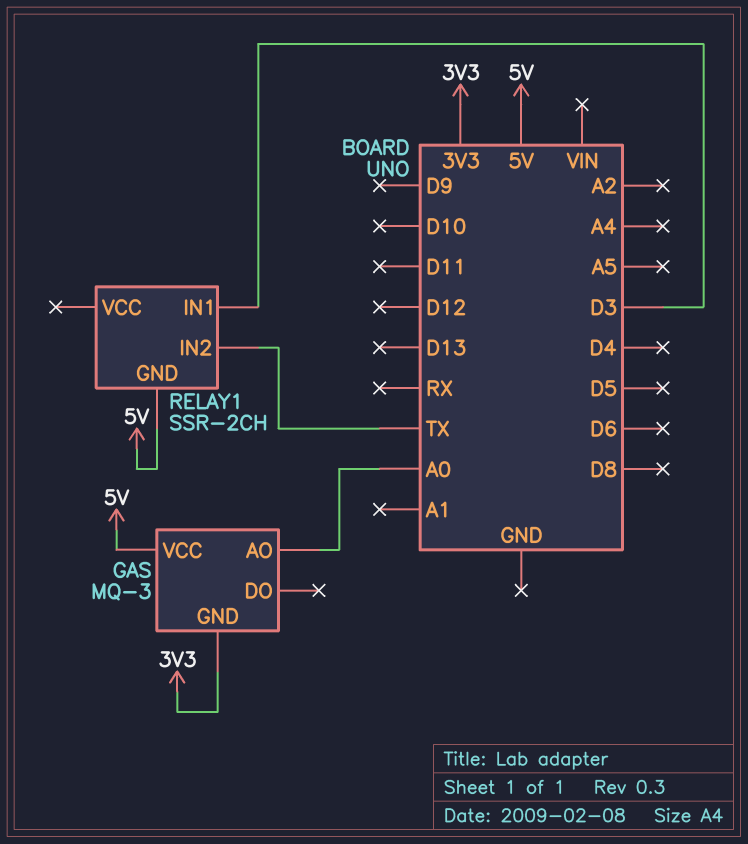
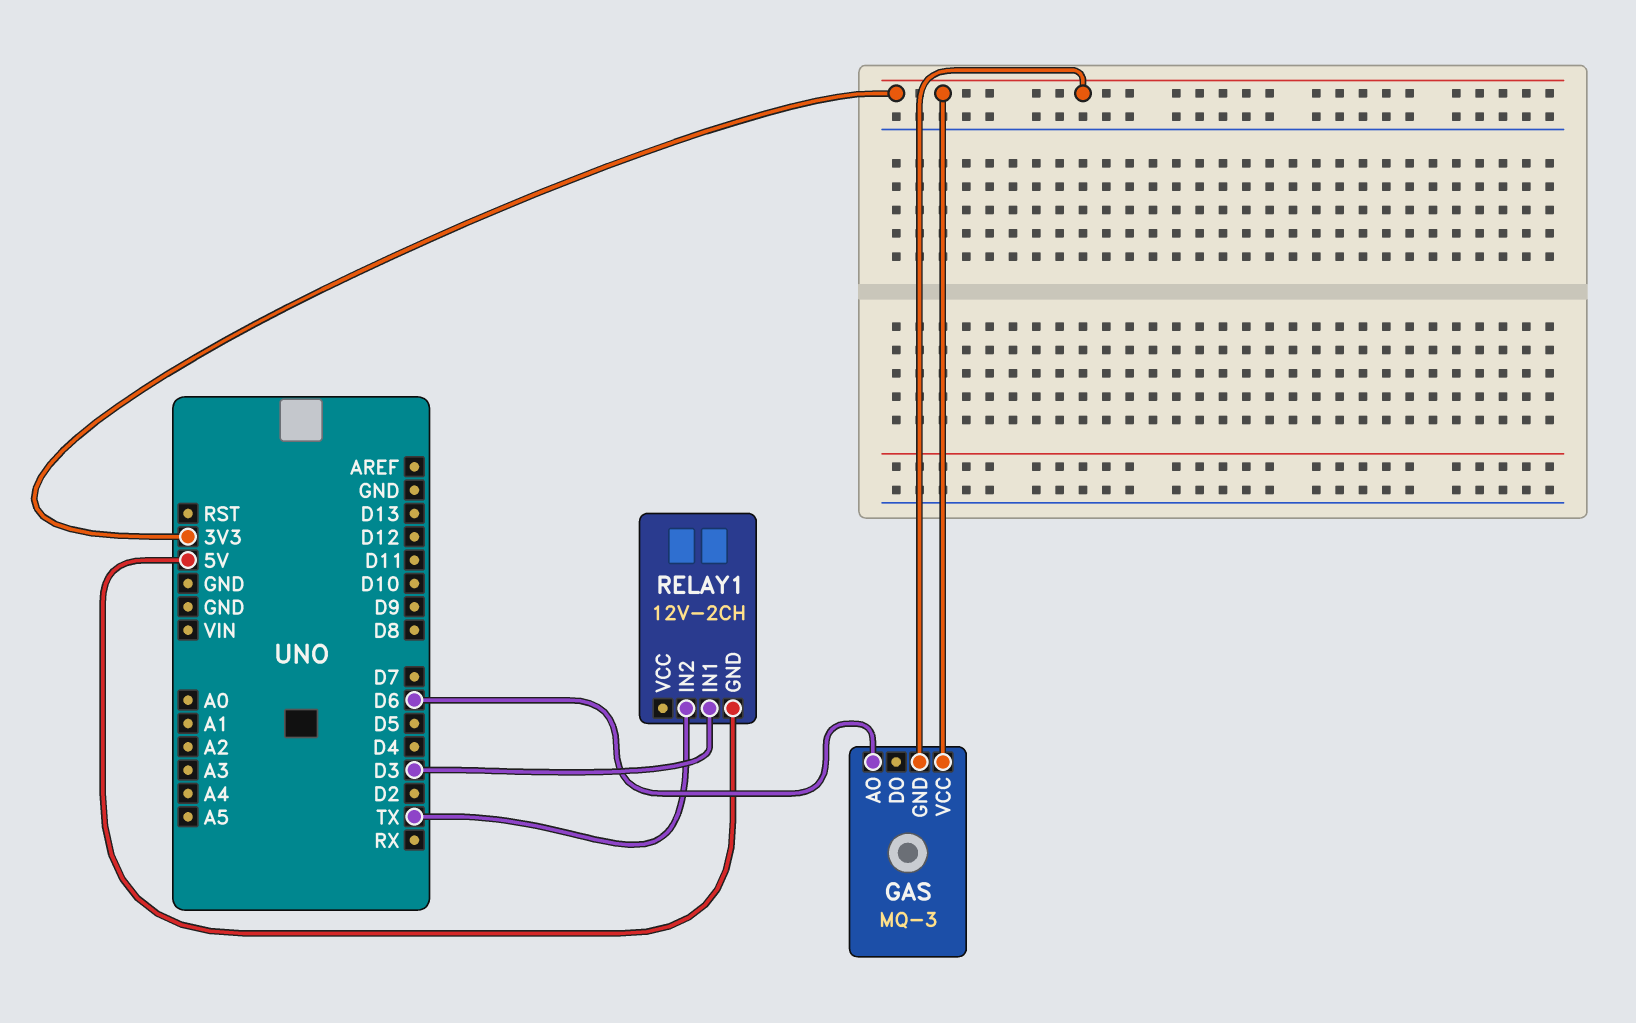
GAS pin AO: A0 -> D6
GAS pin VCC: 5V -> 3V3
RELAY1: SSR-2CH -> 12V-2CH

